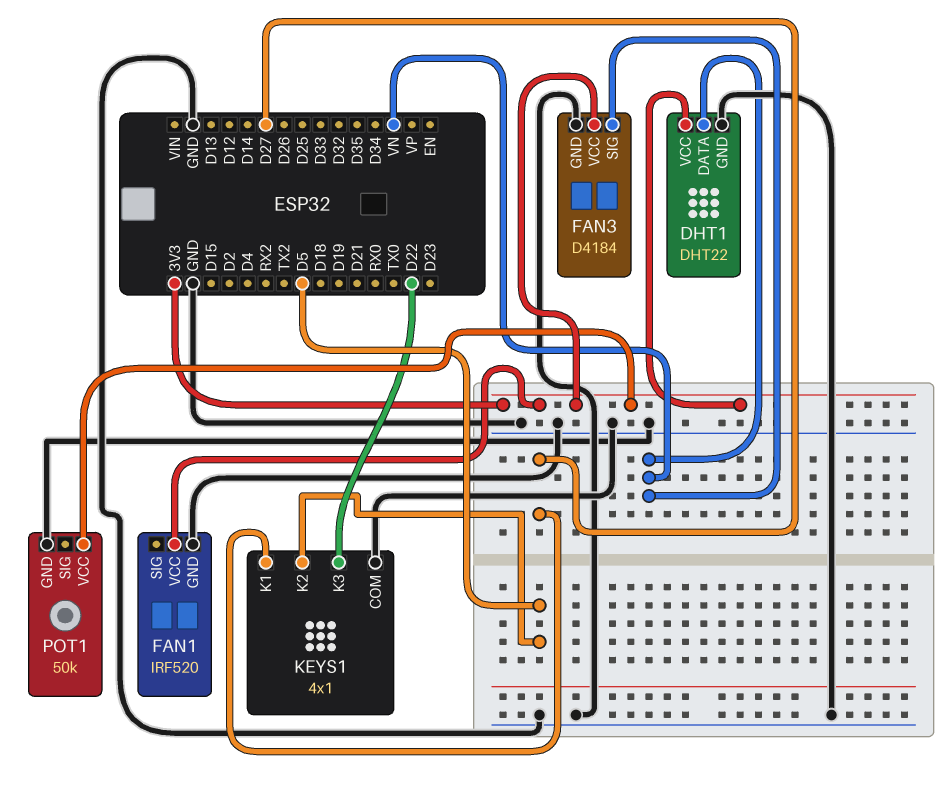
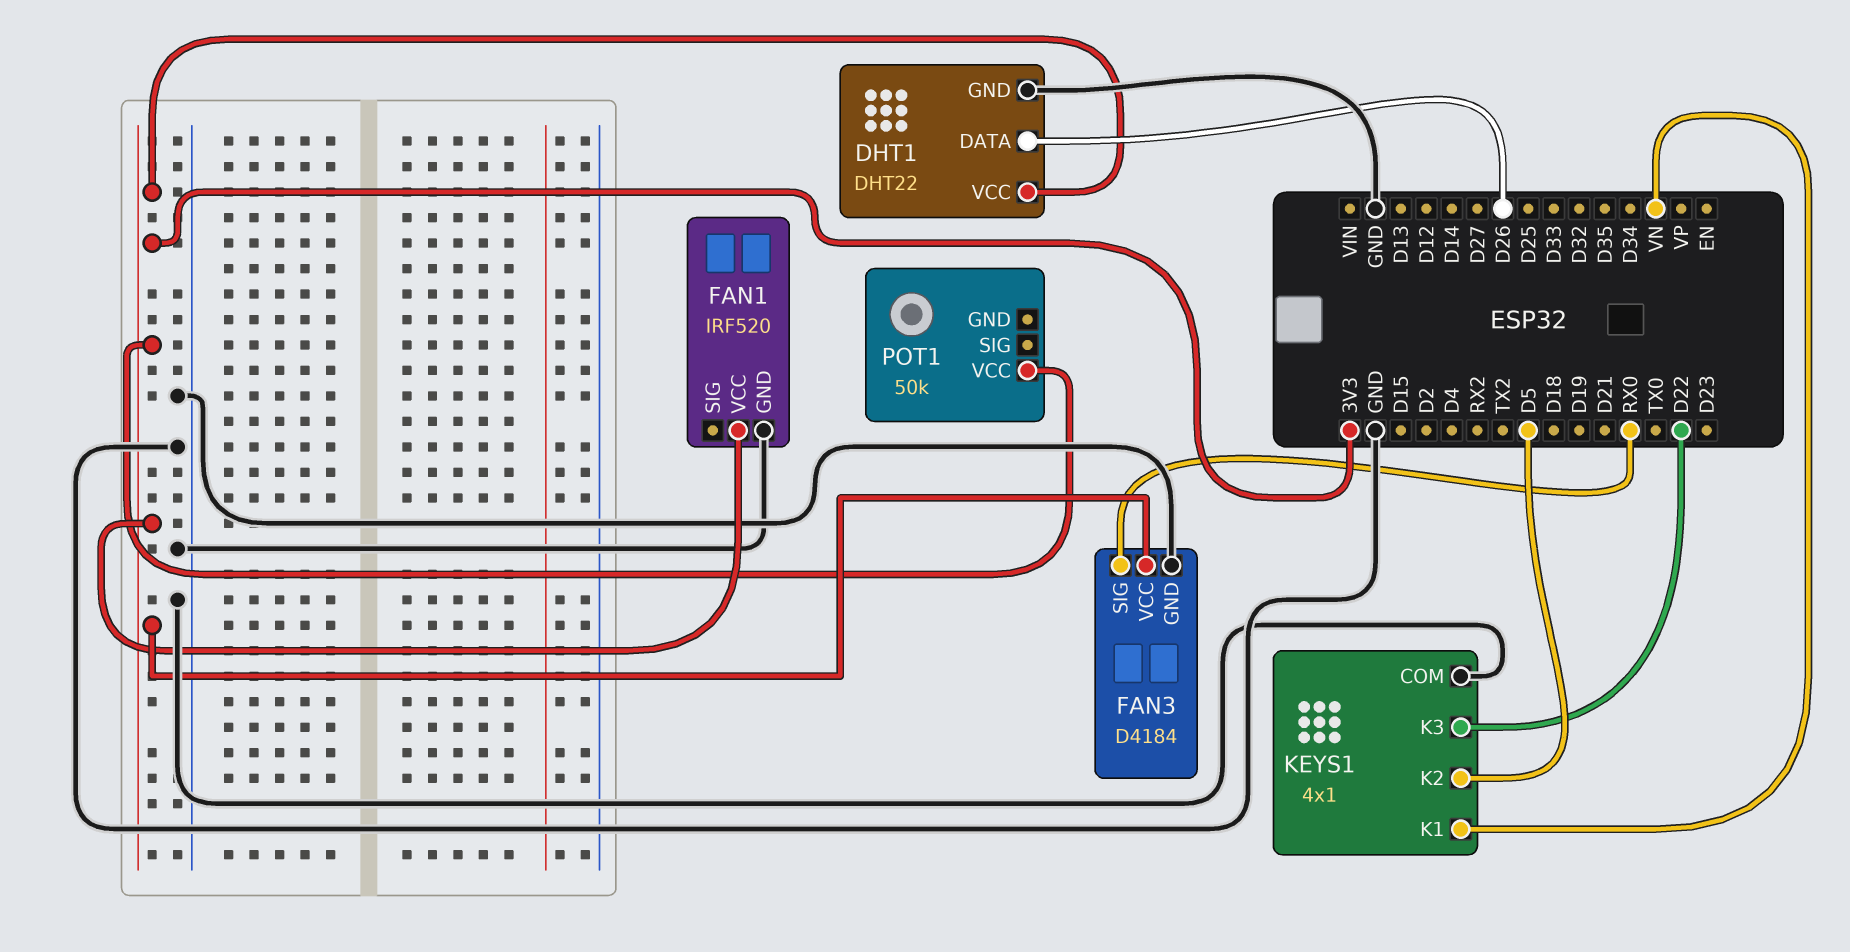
DHT1 pin DATA: VN -> D26
FAN3 pin SIG: VN -> RX0
KEYS1 pin K1: D27 -> VN
POT1 pin GND: GND -> none

